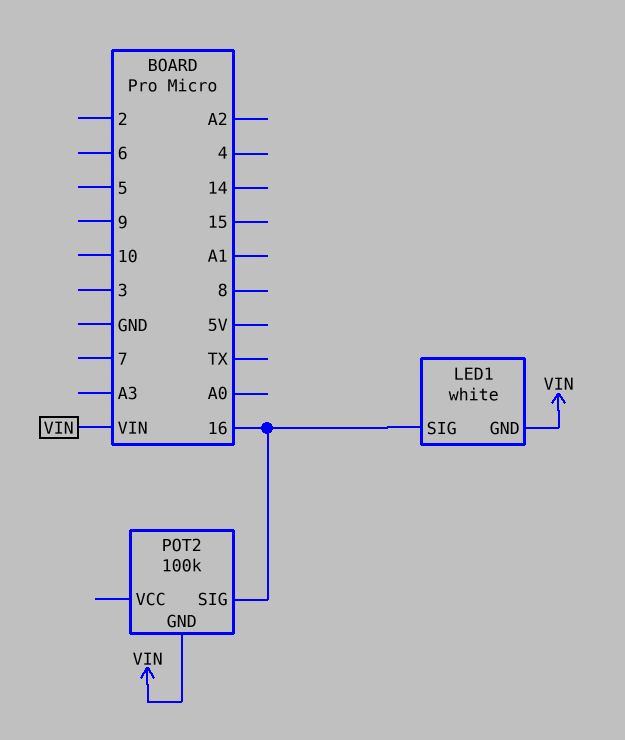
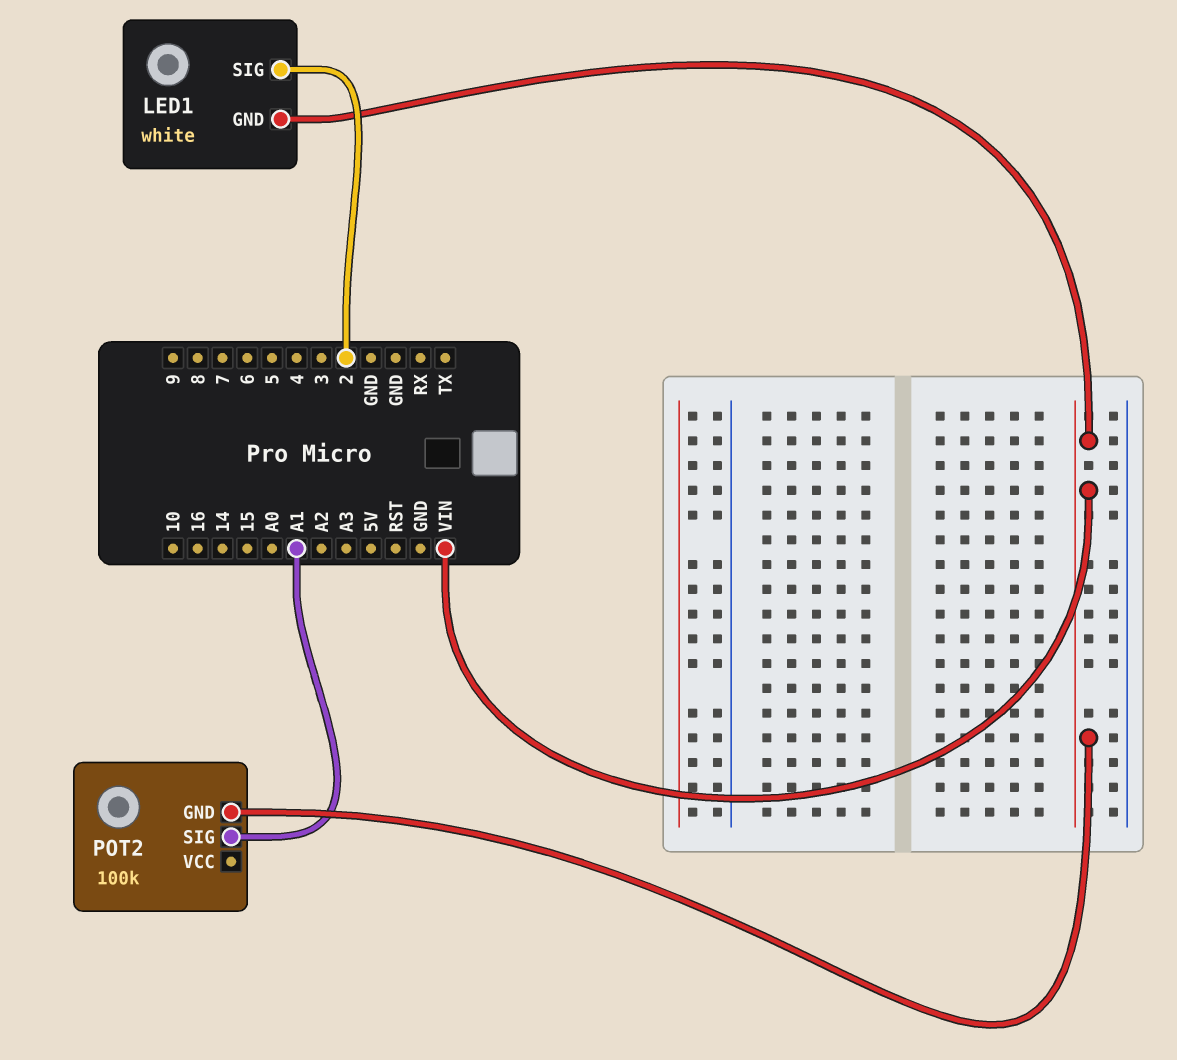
LED1 pin SIG: 16 -> 2
POT2 pin SIG: 16 -> A1

